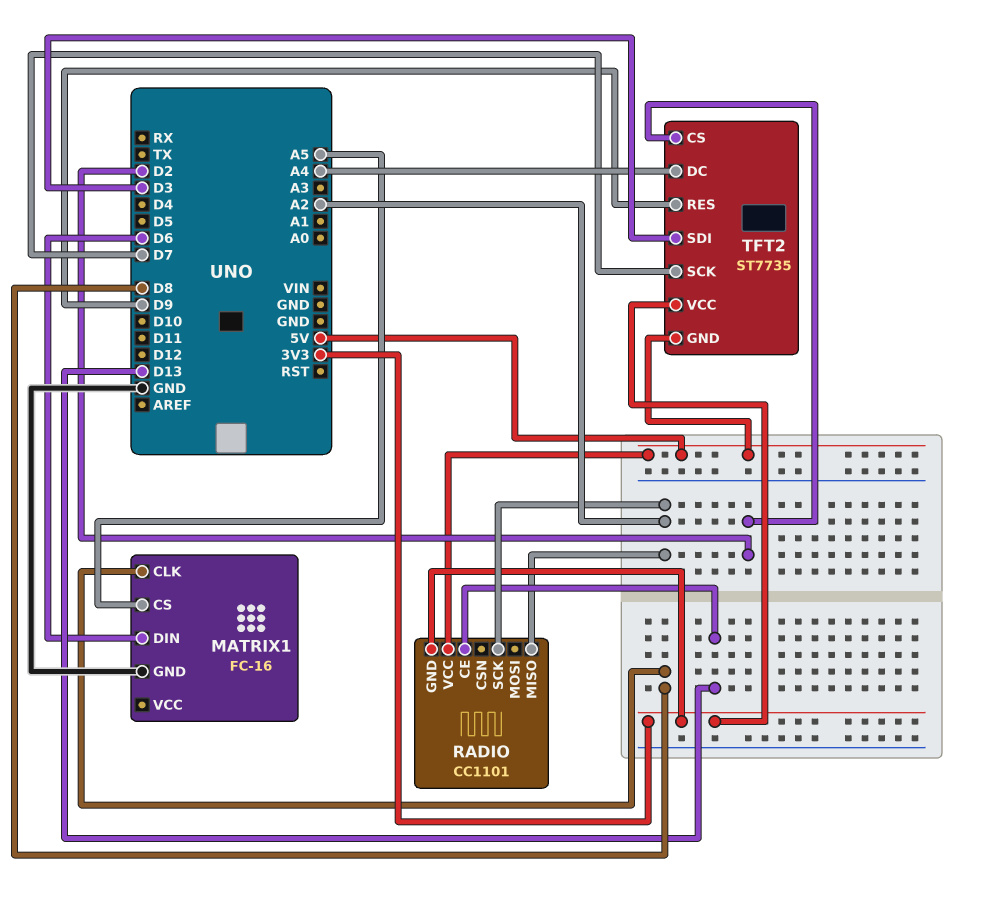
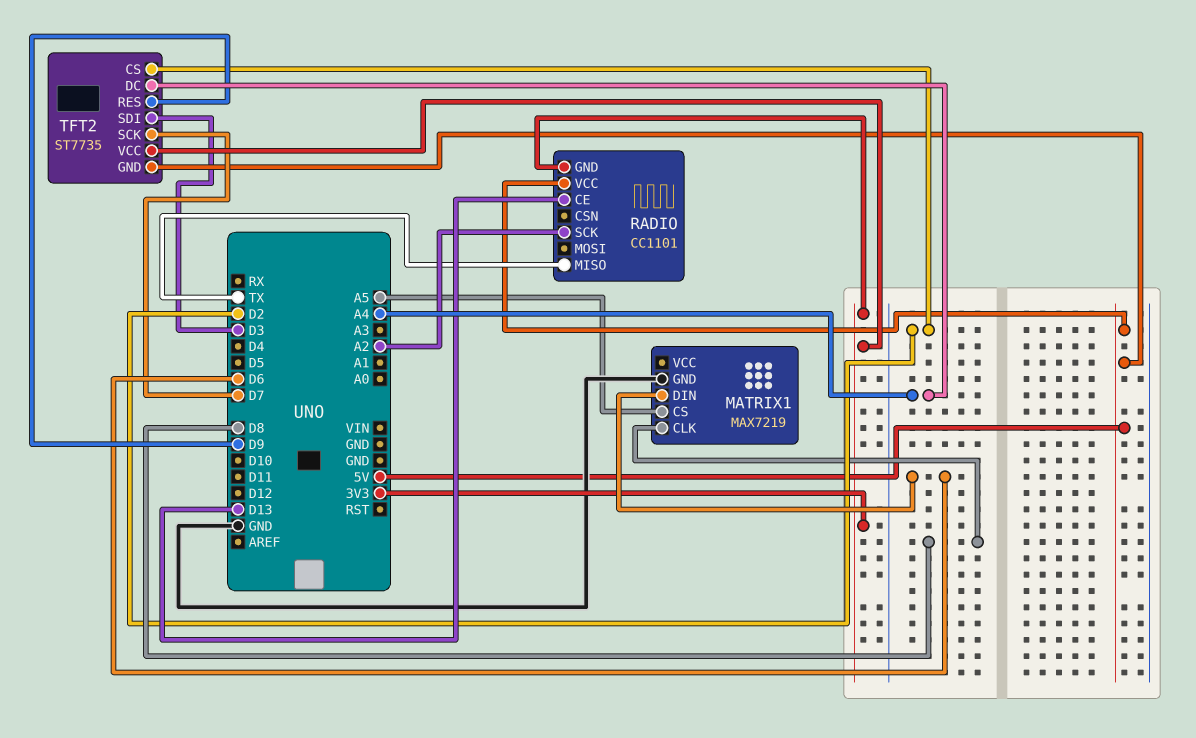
MATRIX1: FC-16 -> MAX7219
RADIO pin MISO: A2 -> TX

